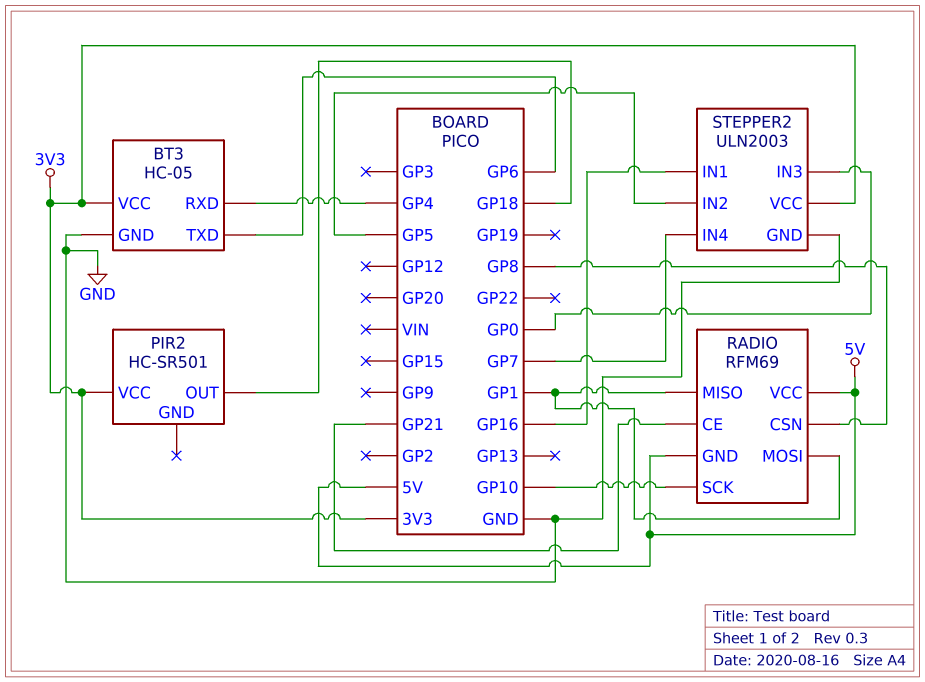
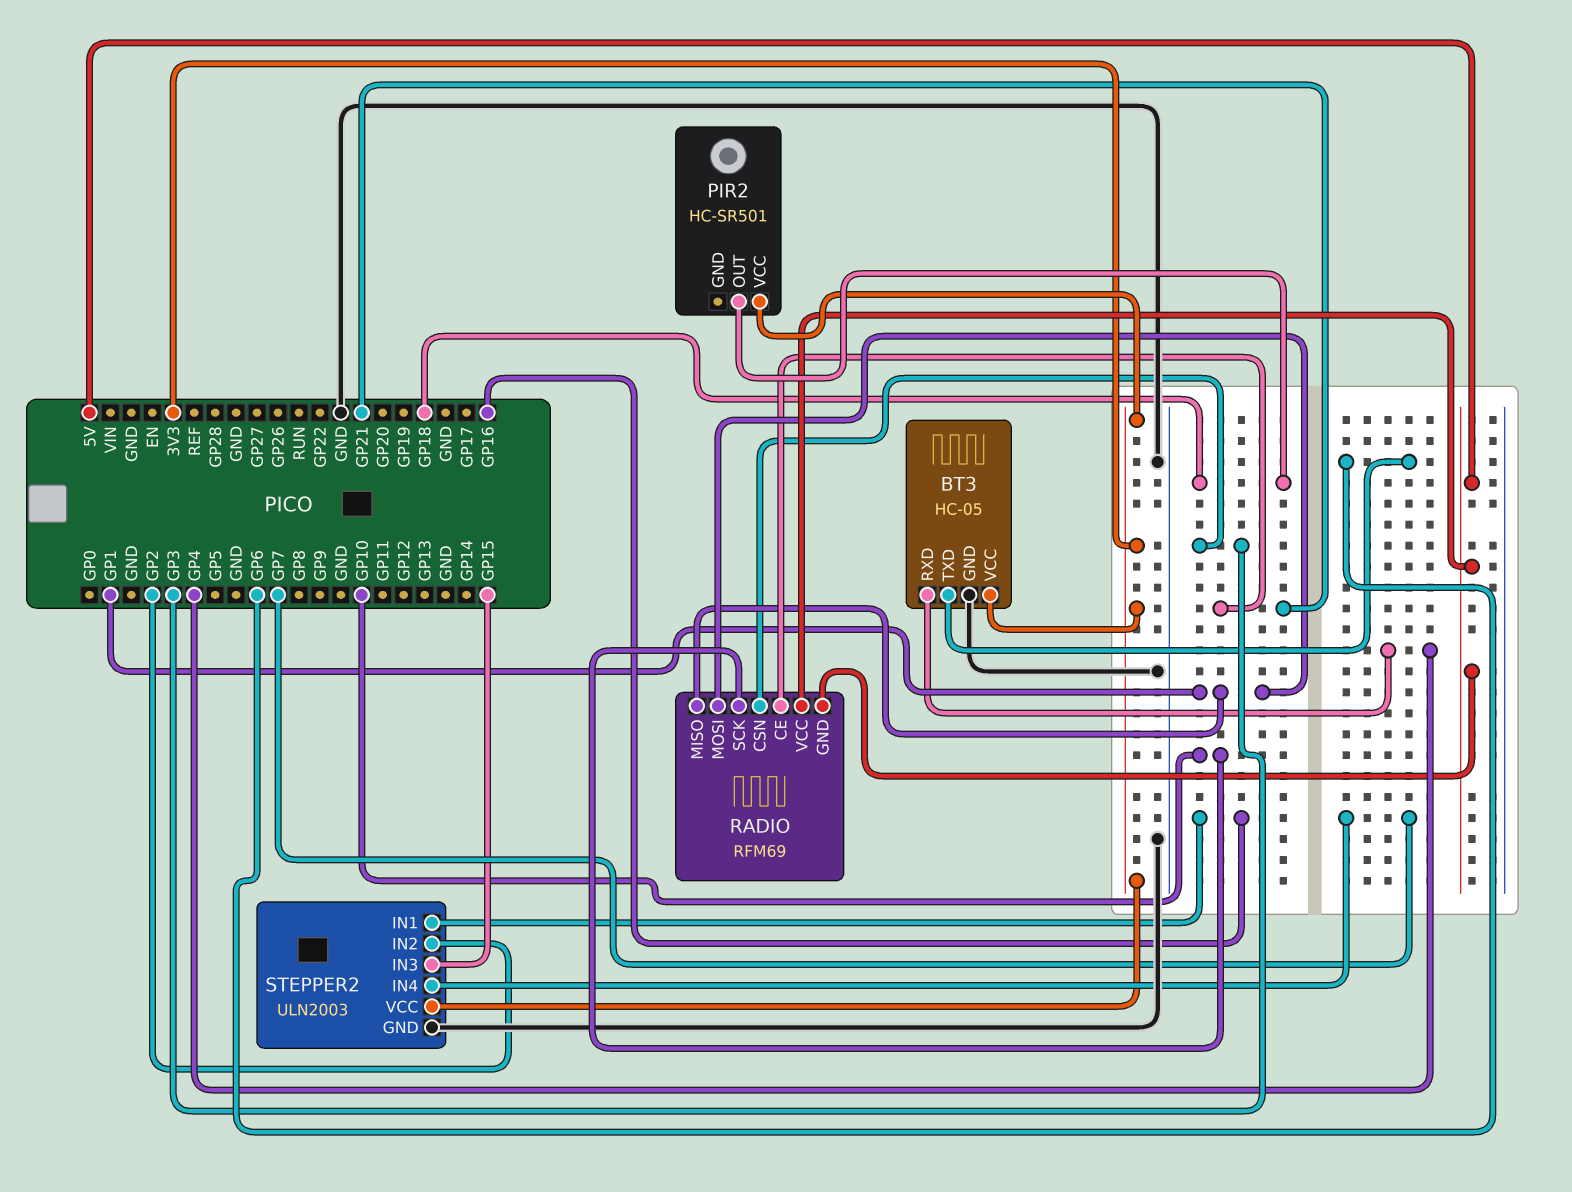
RADIO pin CSN: GP8 -> GP3
STEPPER2 pin IN2: GP5 -> GP2
STEPPER2 pin IN3: GP0 -> GP15

